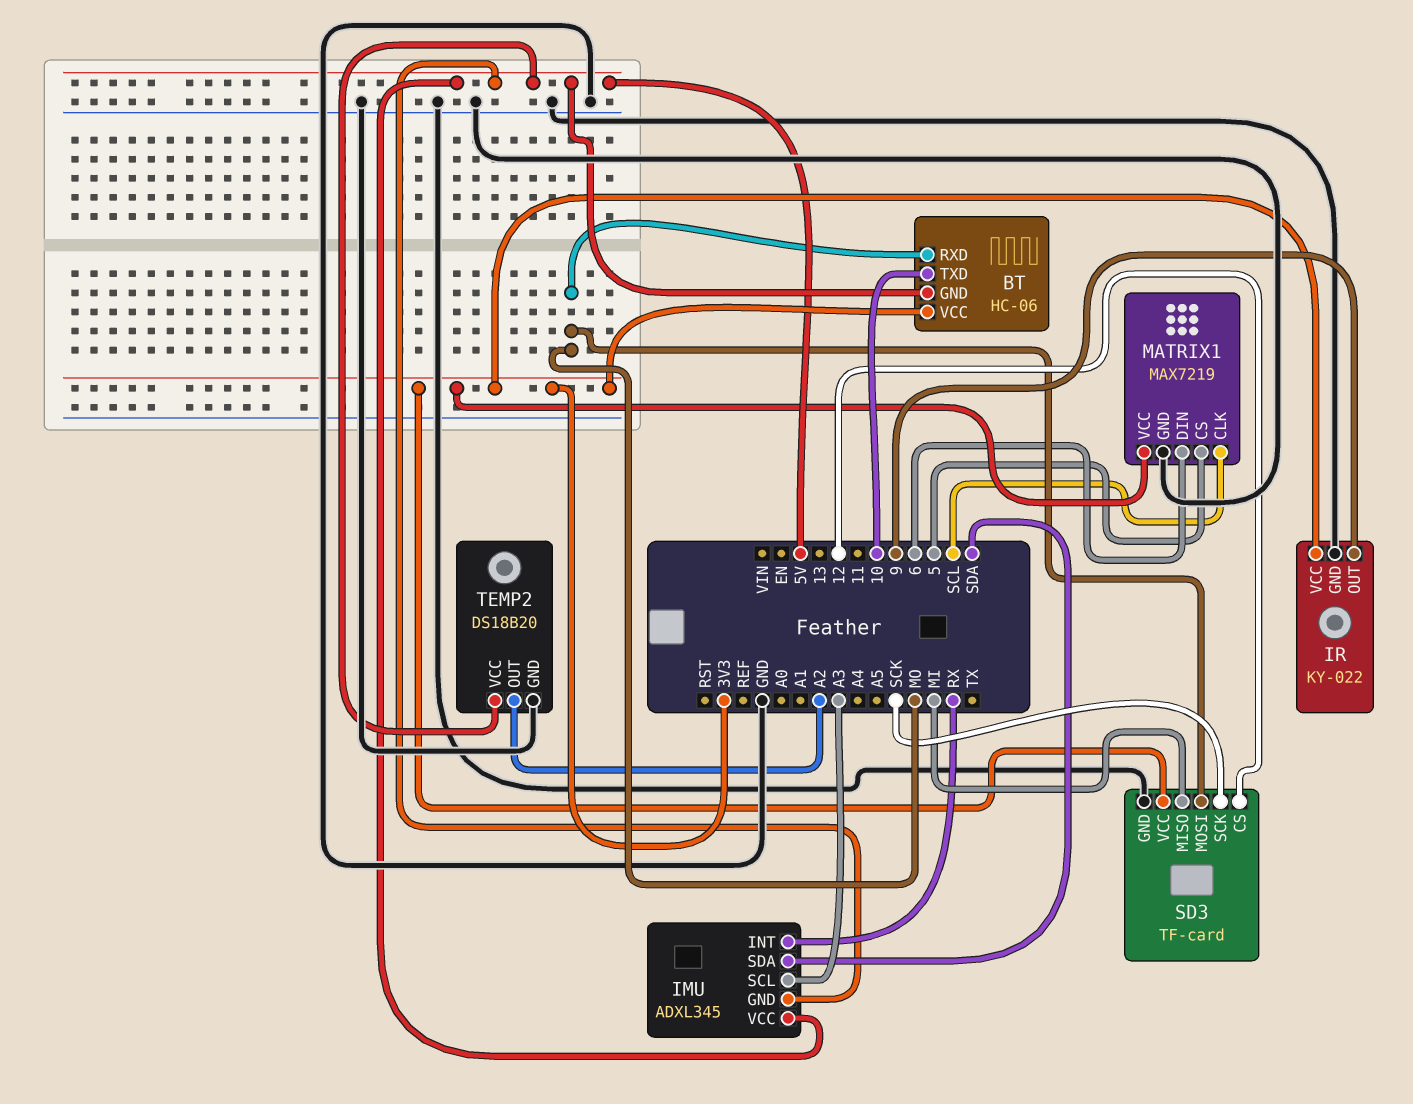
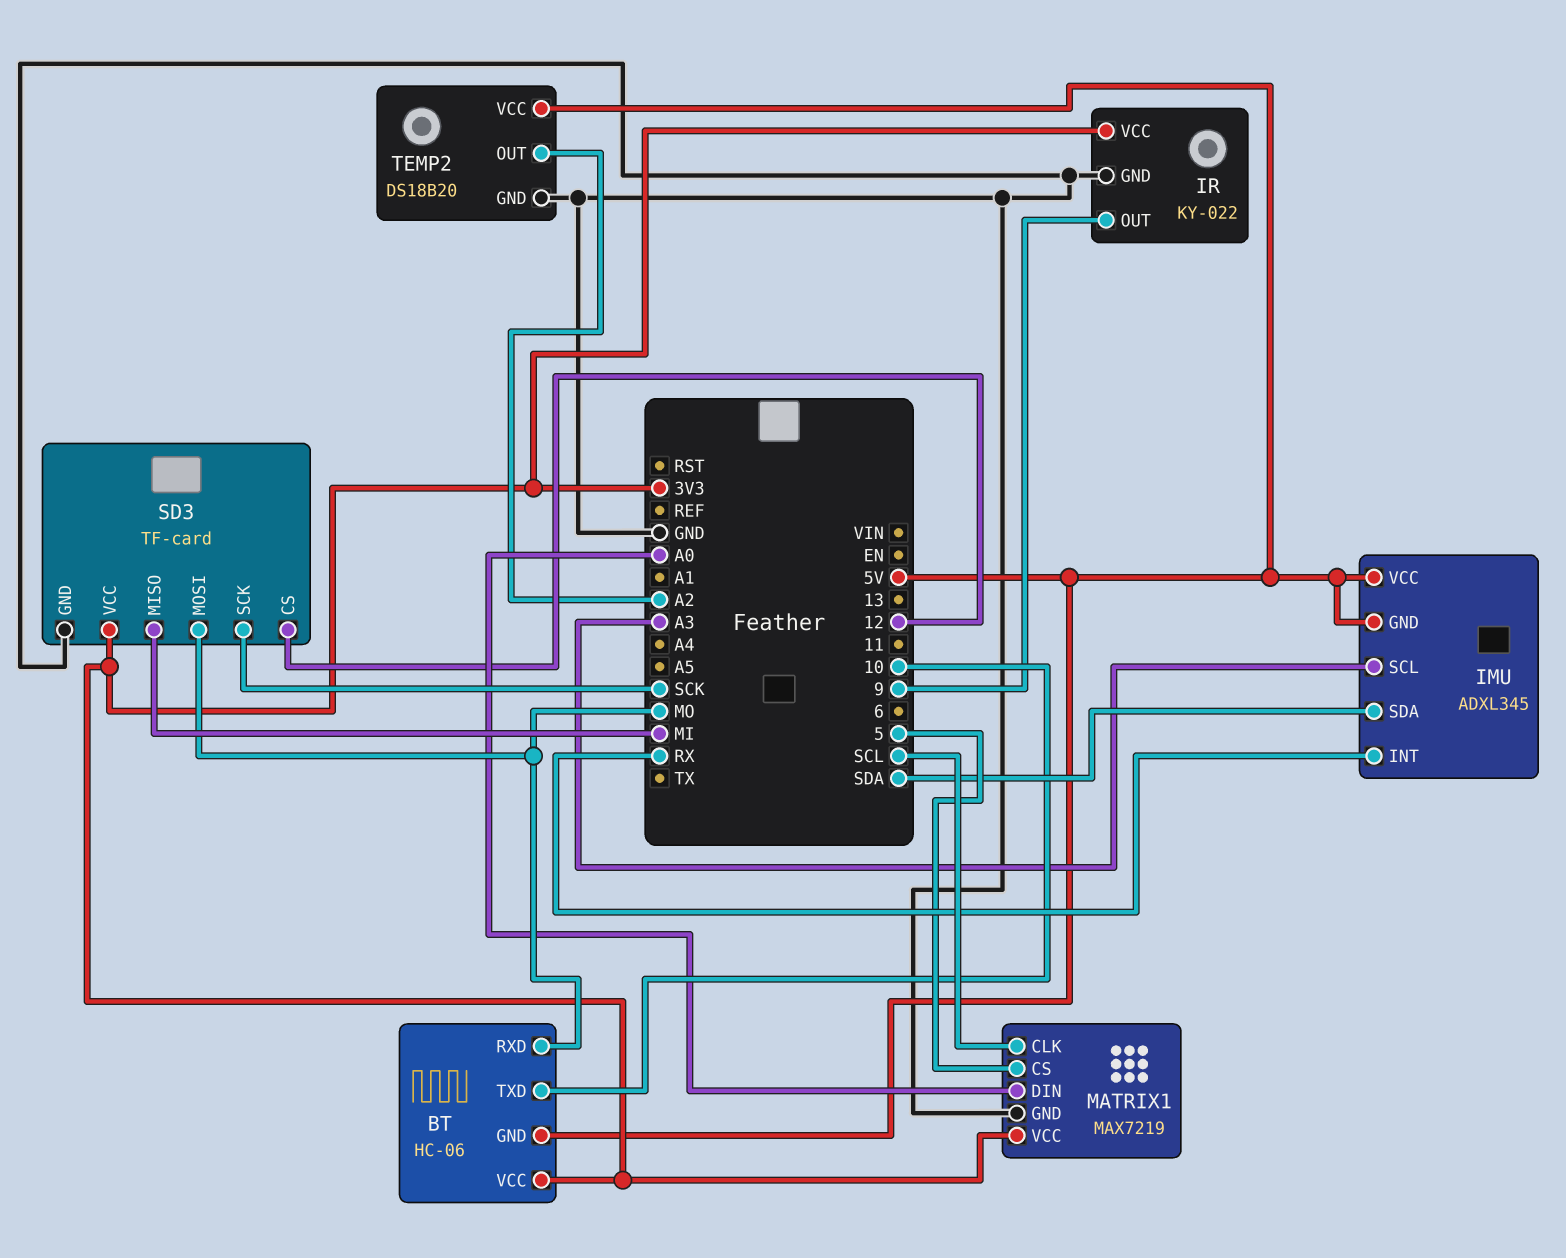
MATRIX1 pin DIN: 6 -> A0

